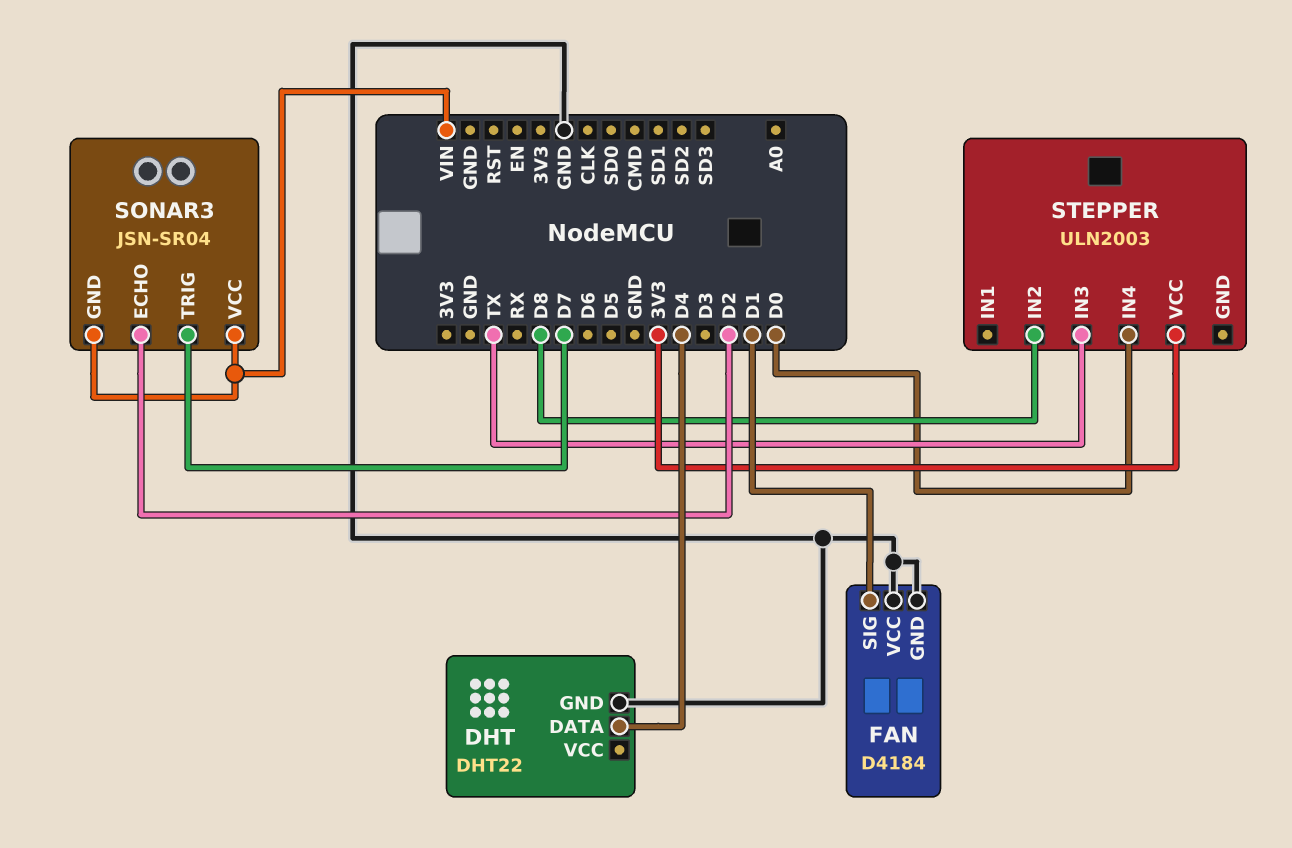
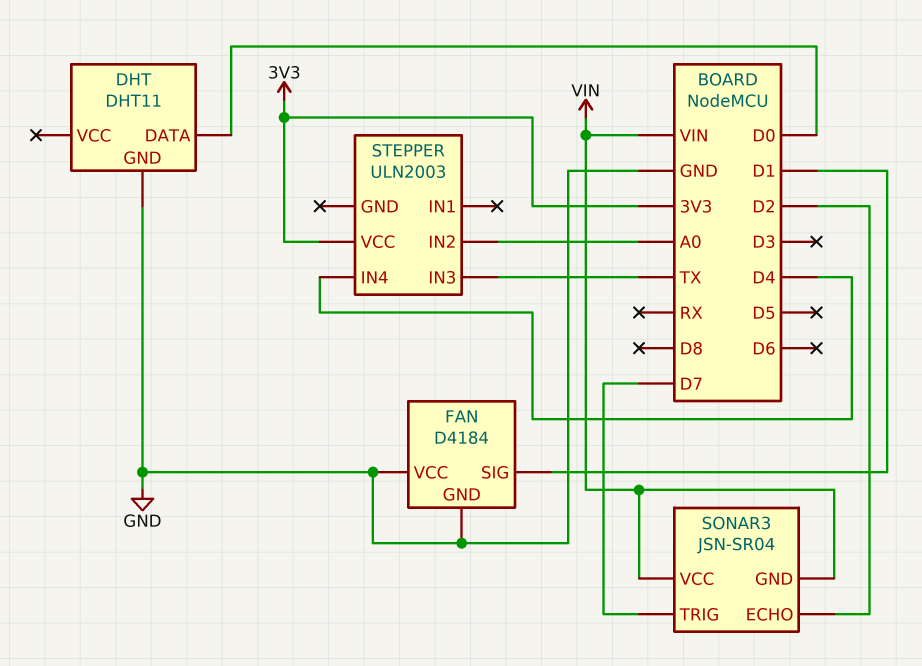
DHT: DHT22 -> DHT11
DHT pin DATA: D4 -> D0
STEPPER pin IN2: D8 -> A0
STEPPER pin IN4: D0 -> D4

